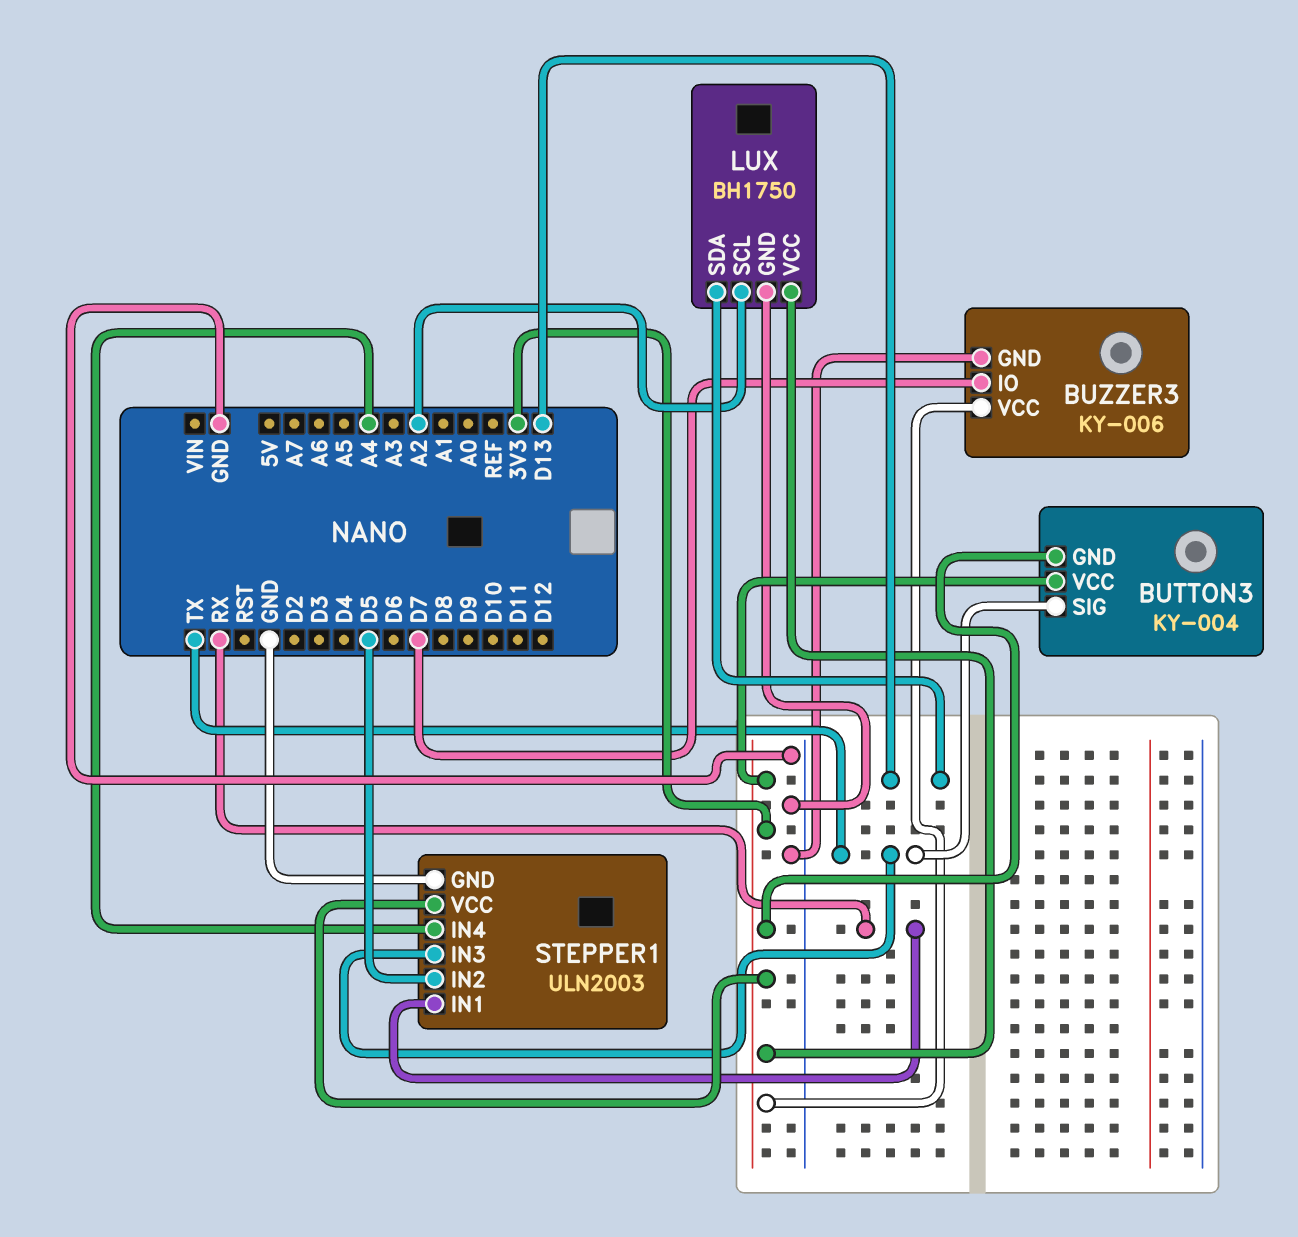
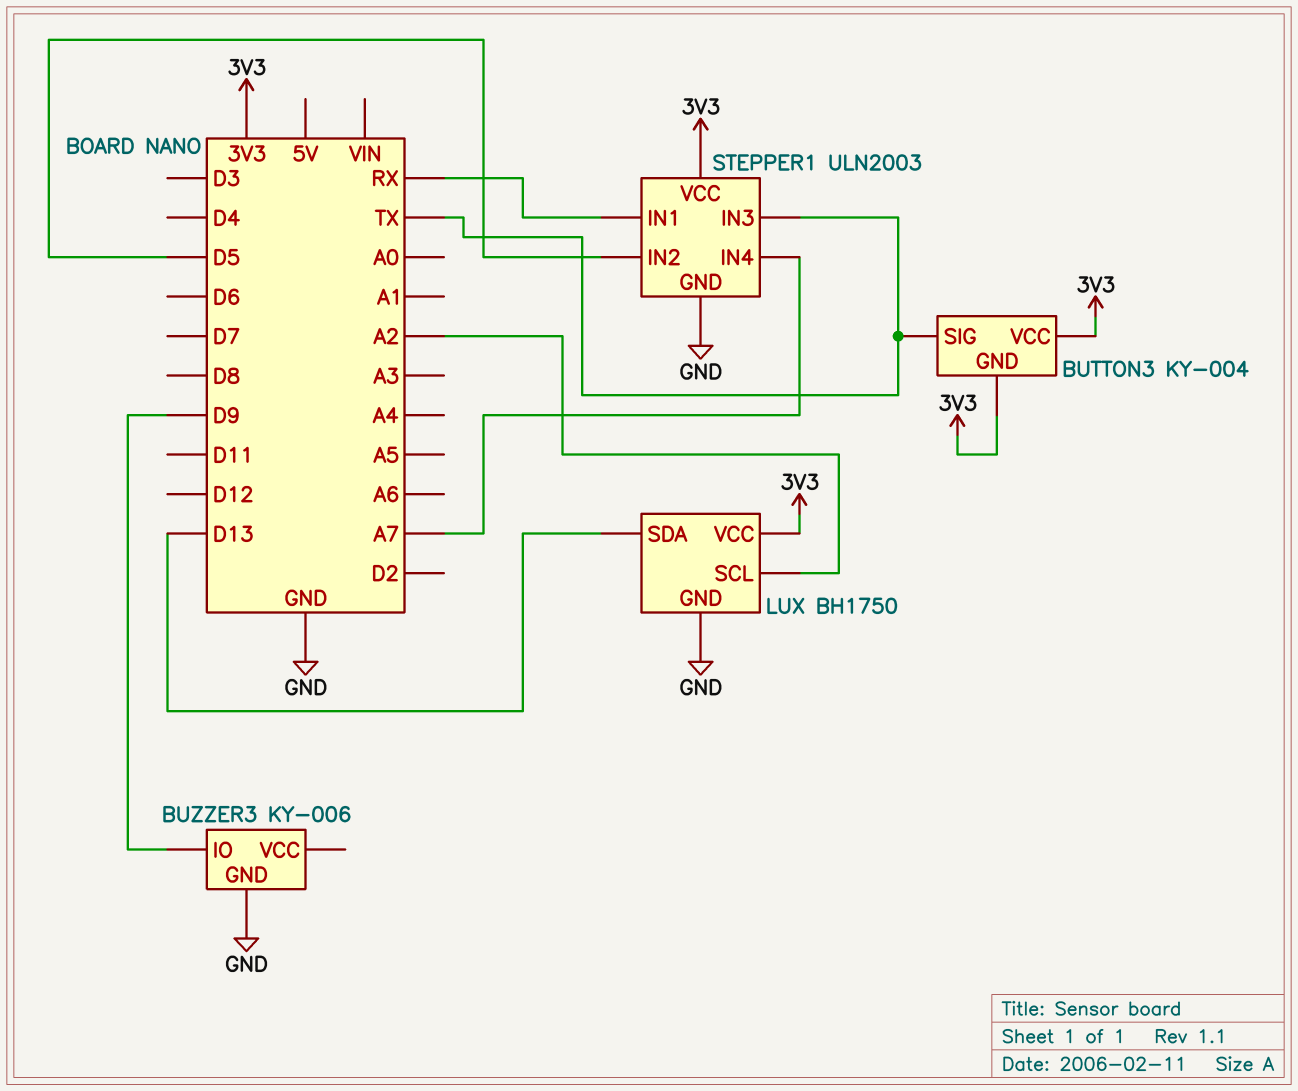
BUZZER3 pin IO: D7 -> D9
BUZZER3 pin VCC: 3V3 -> none
STEPPER1 pin IN4: A4 -> A7

